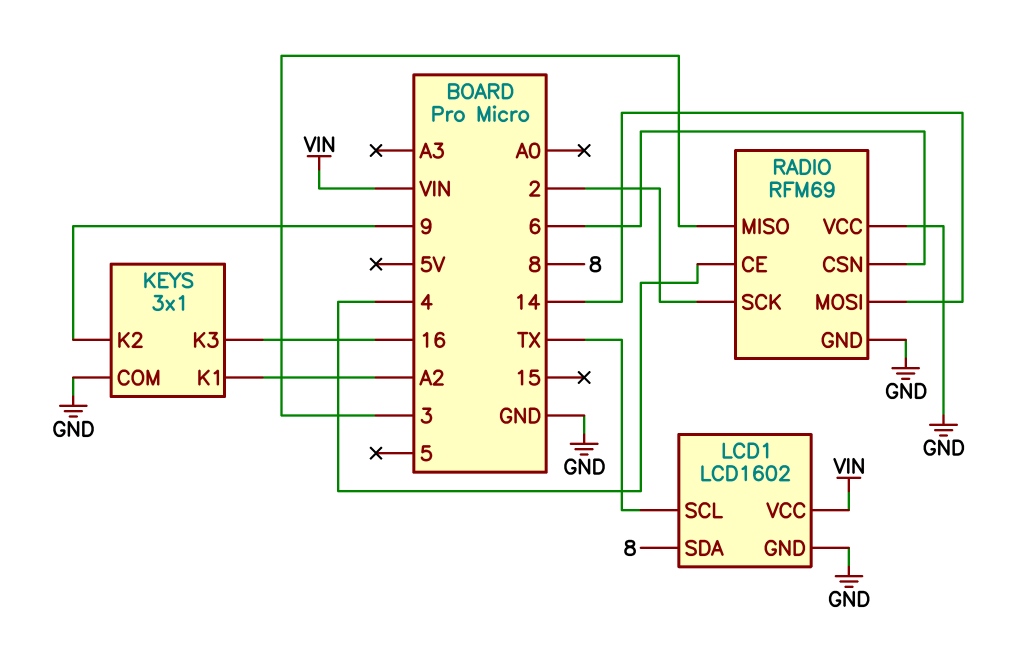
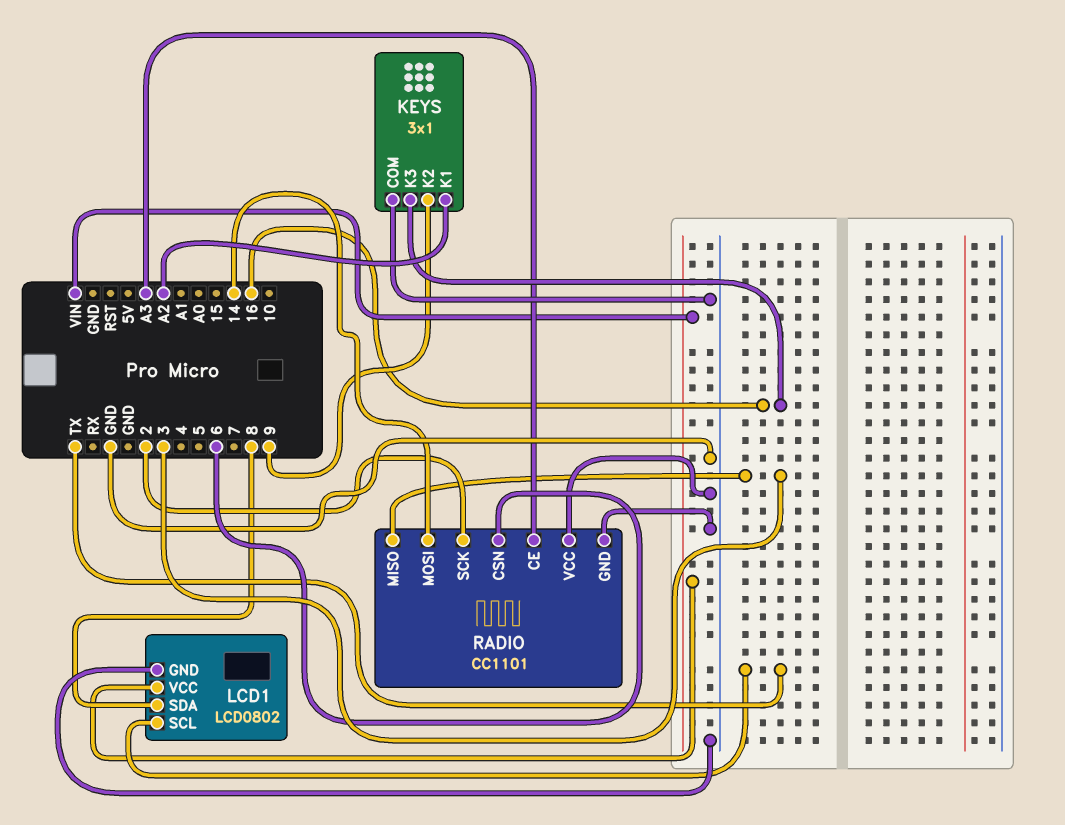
LCD1: LCD1602 -> LCD0802
RADIO: RFM69 -> CC1101
RADIO pin CE: 4 -> A3

